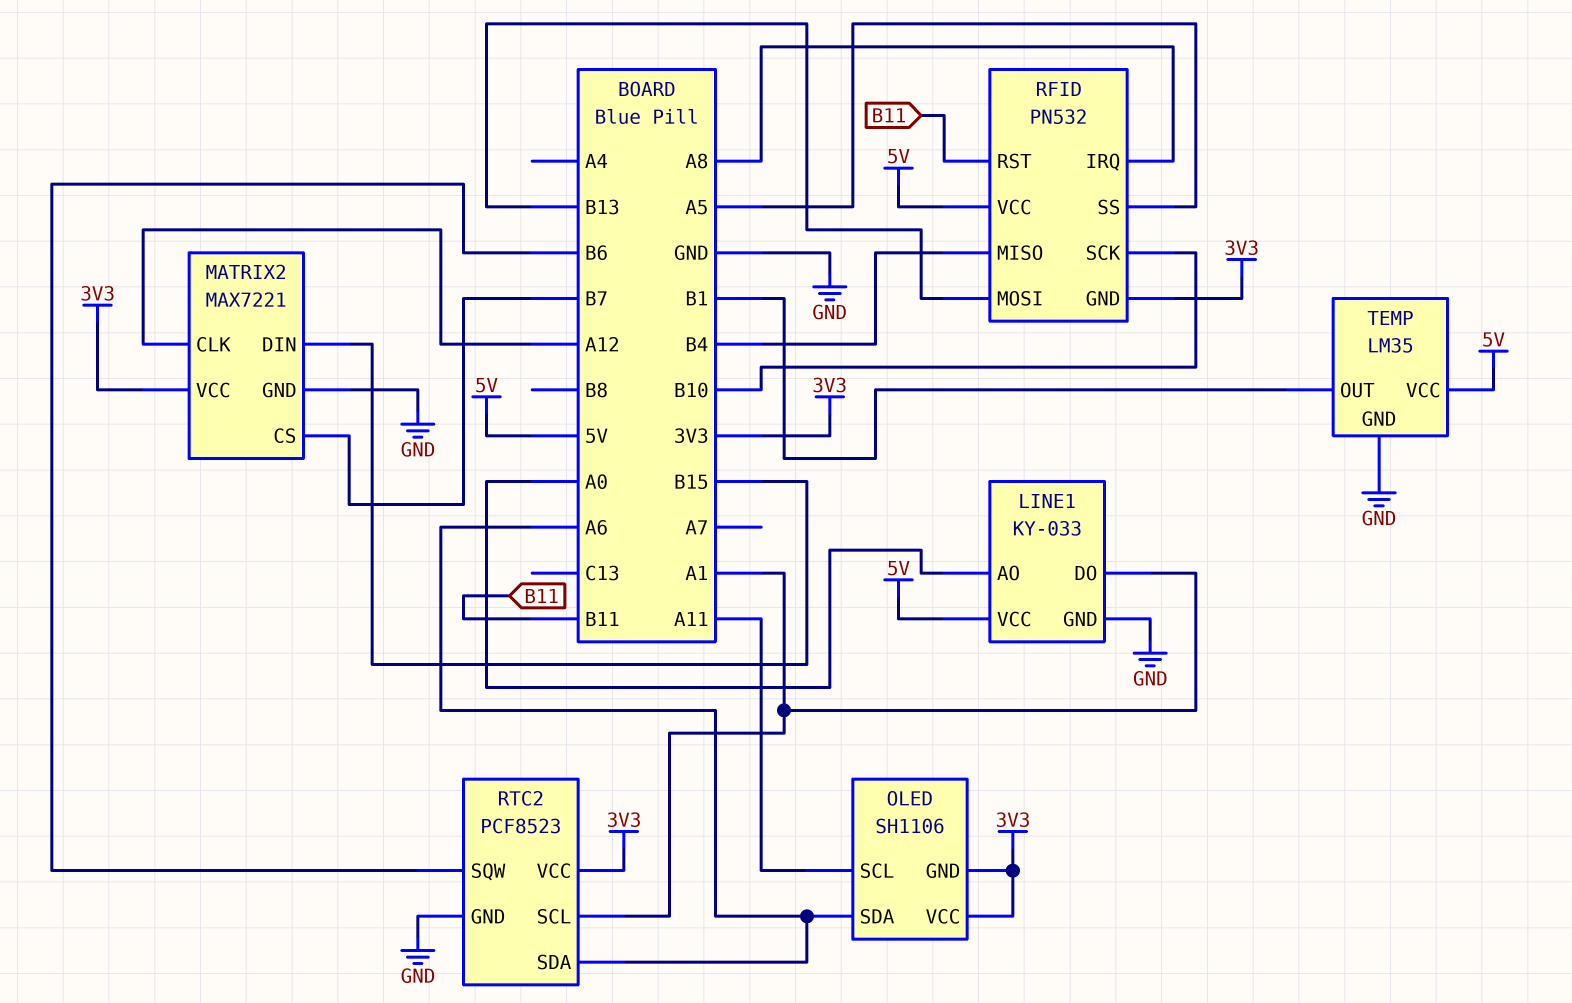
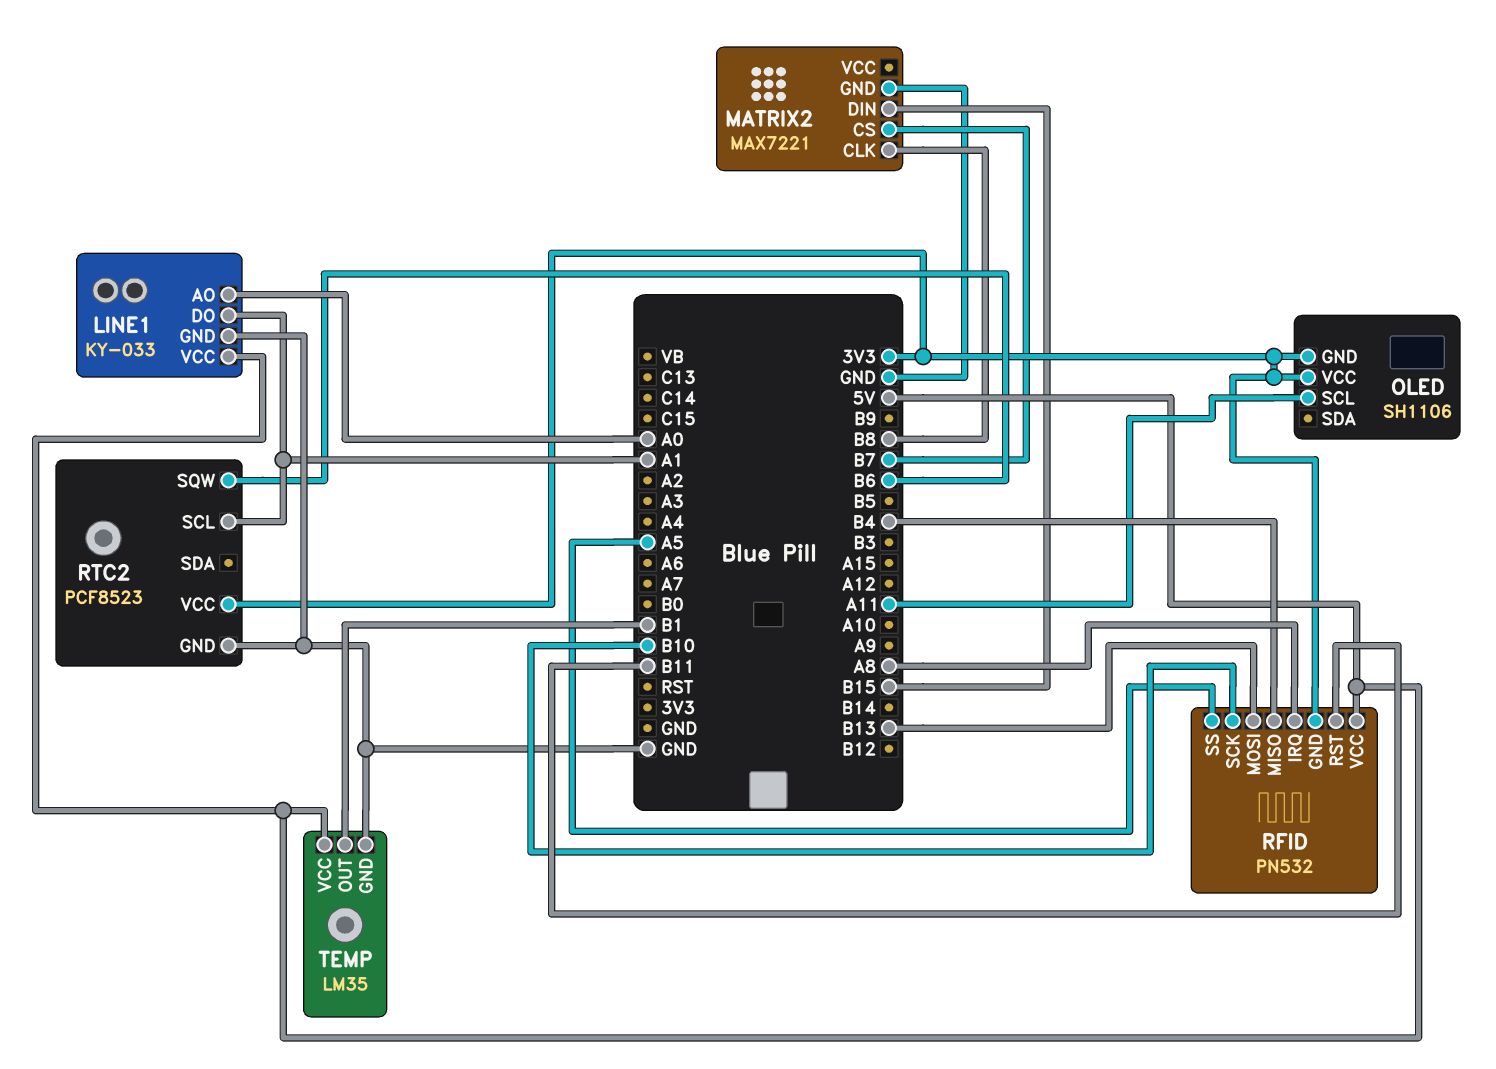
MATRIX2 pin CLK: A12 -> B8
MATRIX2 pin VCC: 3V3 -> none
OLED pin SDA: A6 -> none
RTC2 pin SDA: A6 -> none

